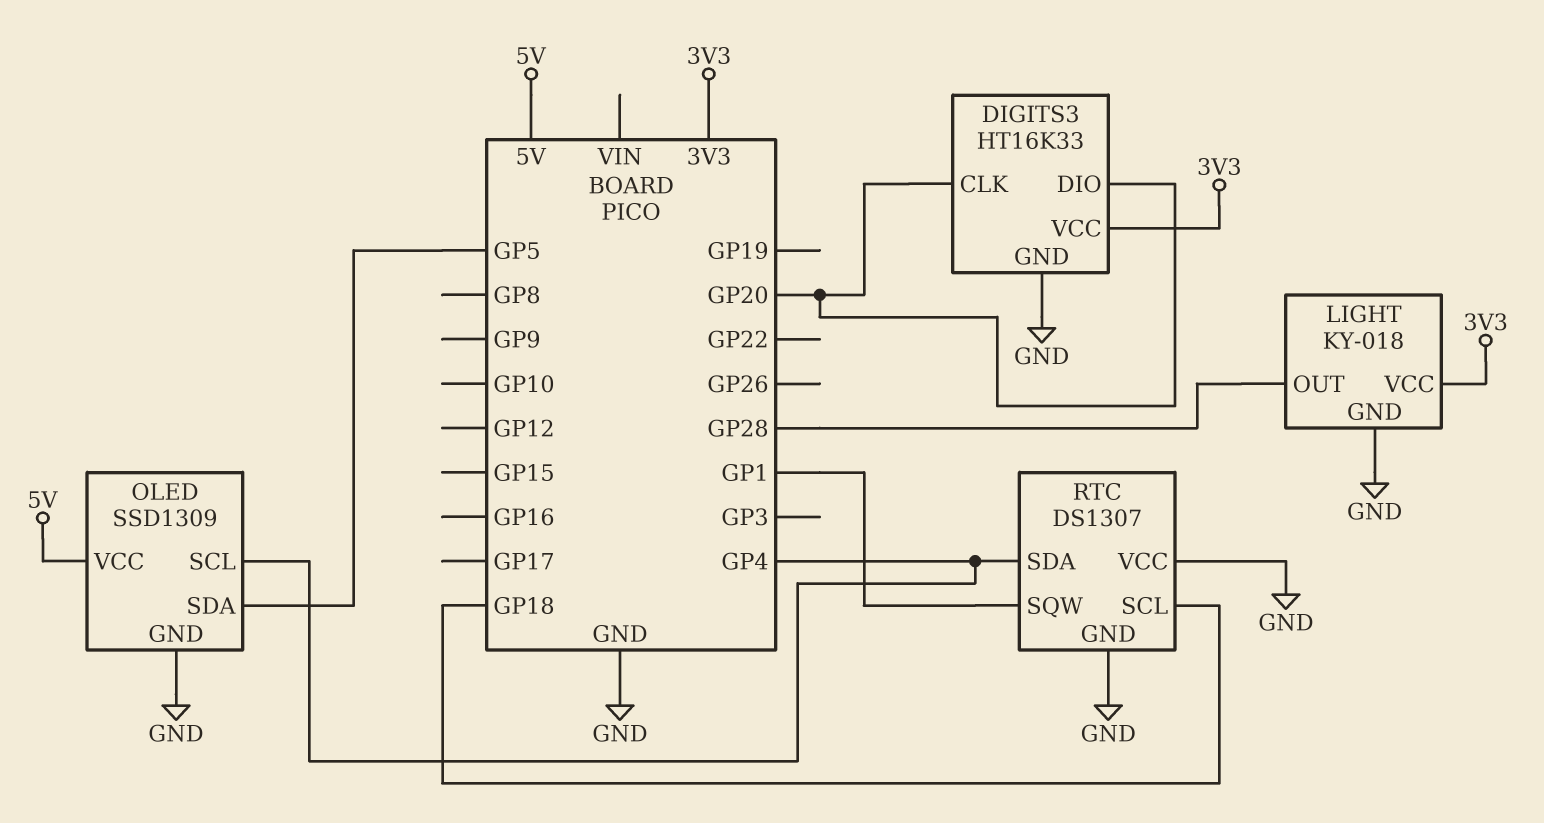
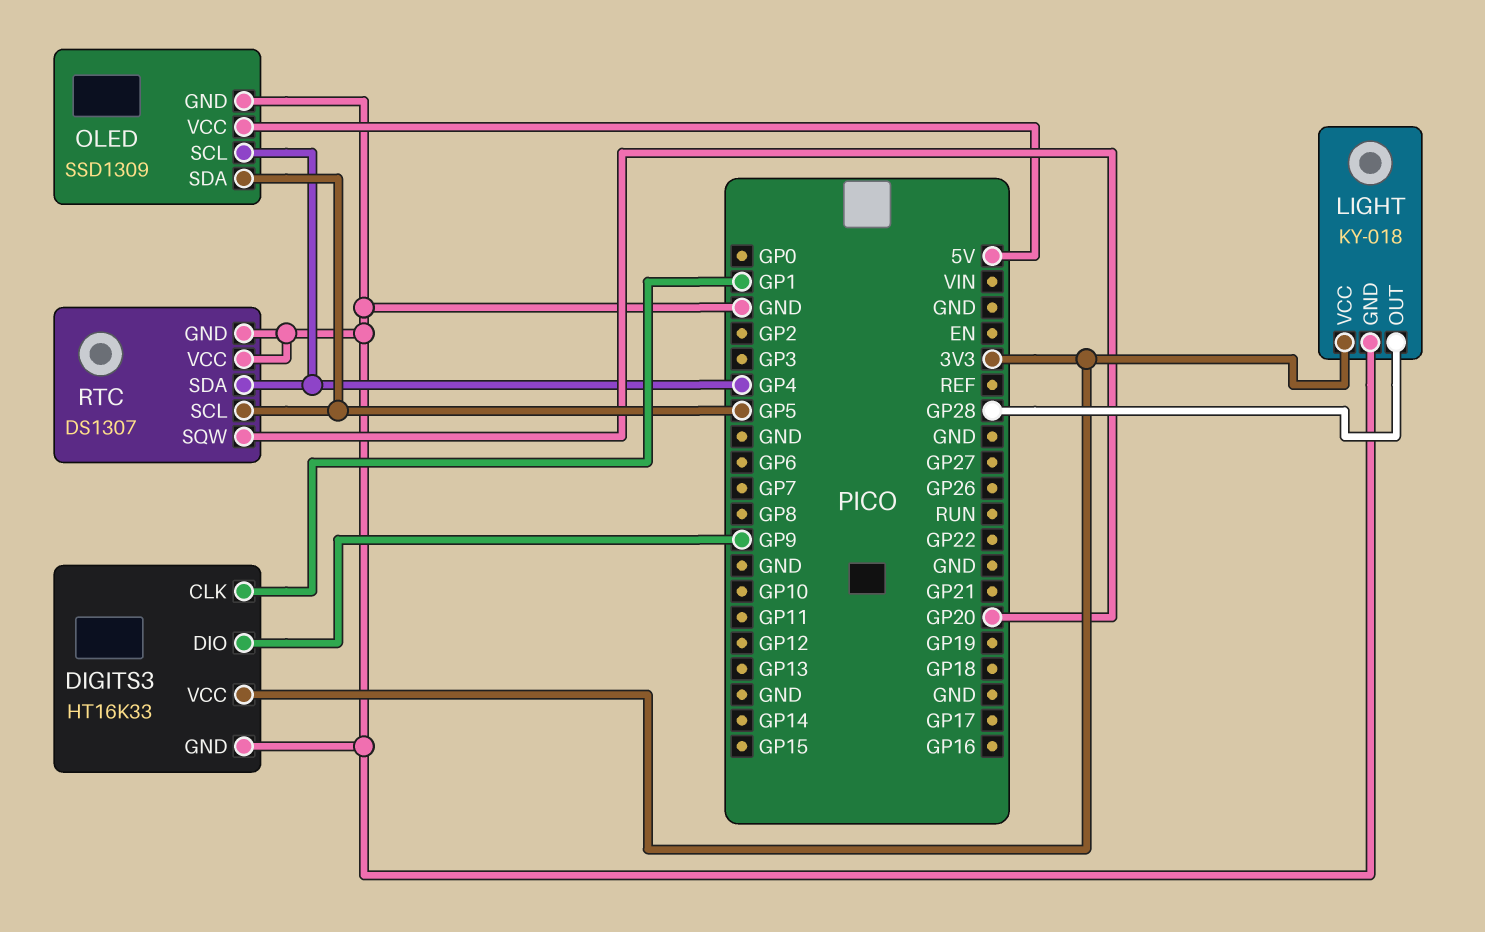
DIGITS3 pin CLK: GP20 -> GP1
DIGITS3 pin DIO: GP20 -> GP9
RTC pin SCL: GP18 -> GP5
RTC pin SQW: GP1 -> GP20

